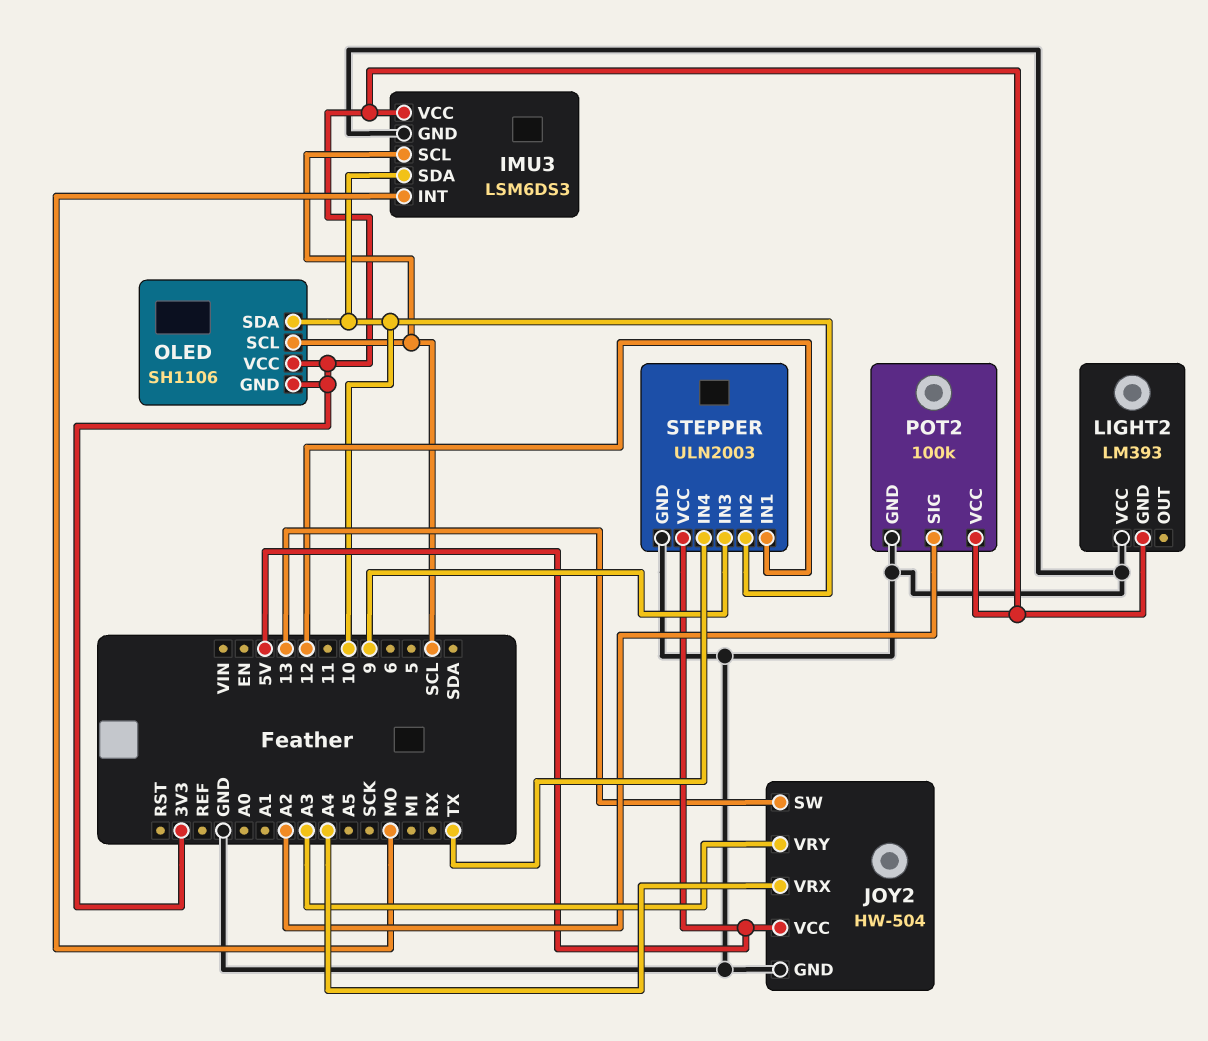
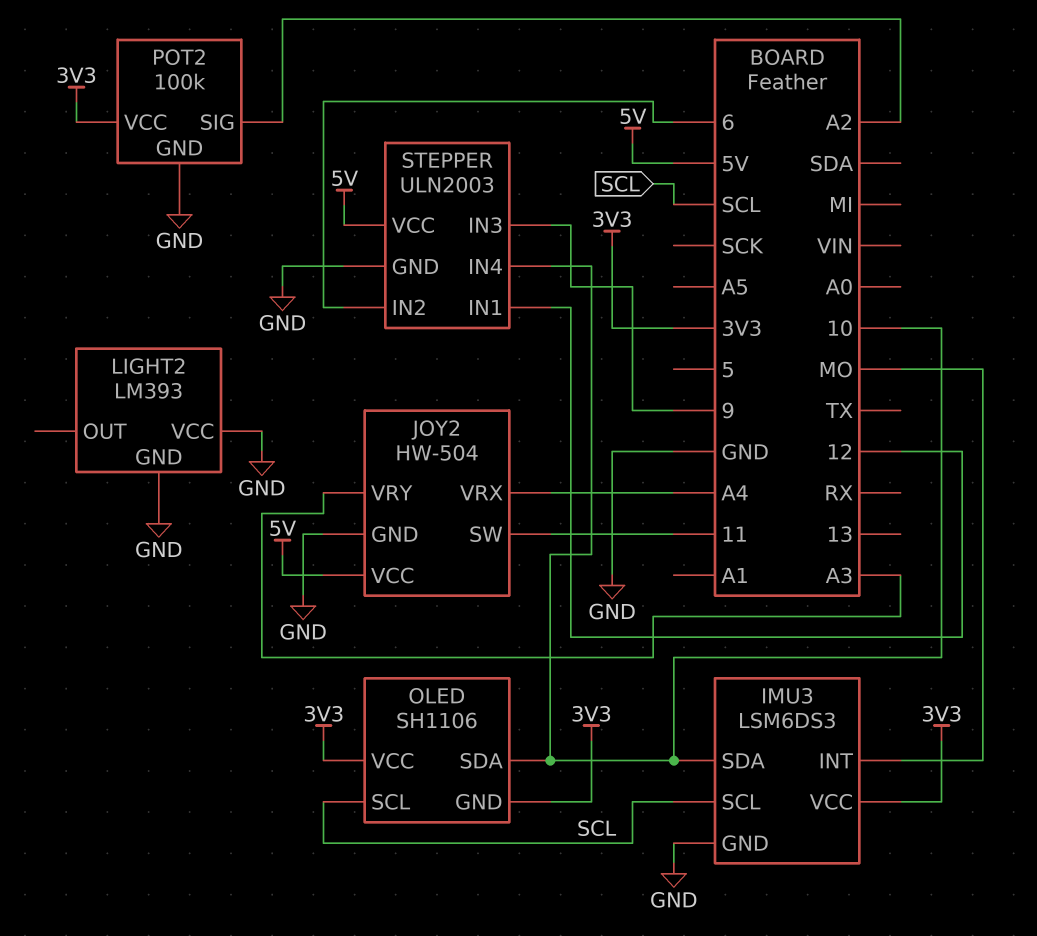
JOY2 pin SW: 13 -> 11
LIGHT2 pin GND: 3V3 -> GND
STEPPER pin IN2: 10 -> 6
STEPPER pin IN4: TX -> 10

